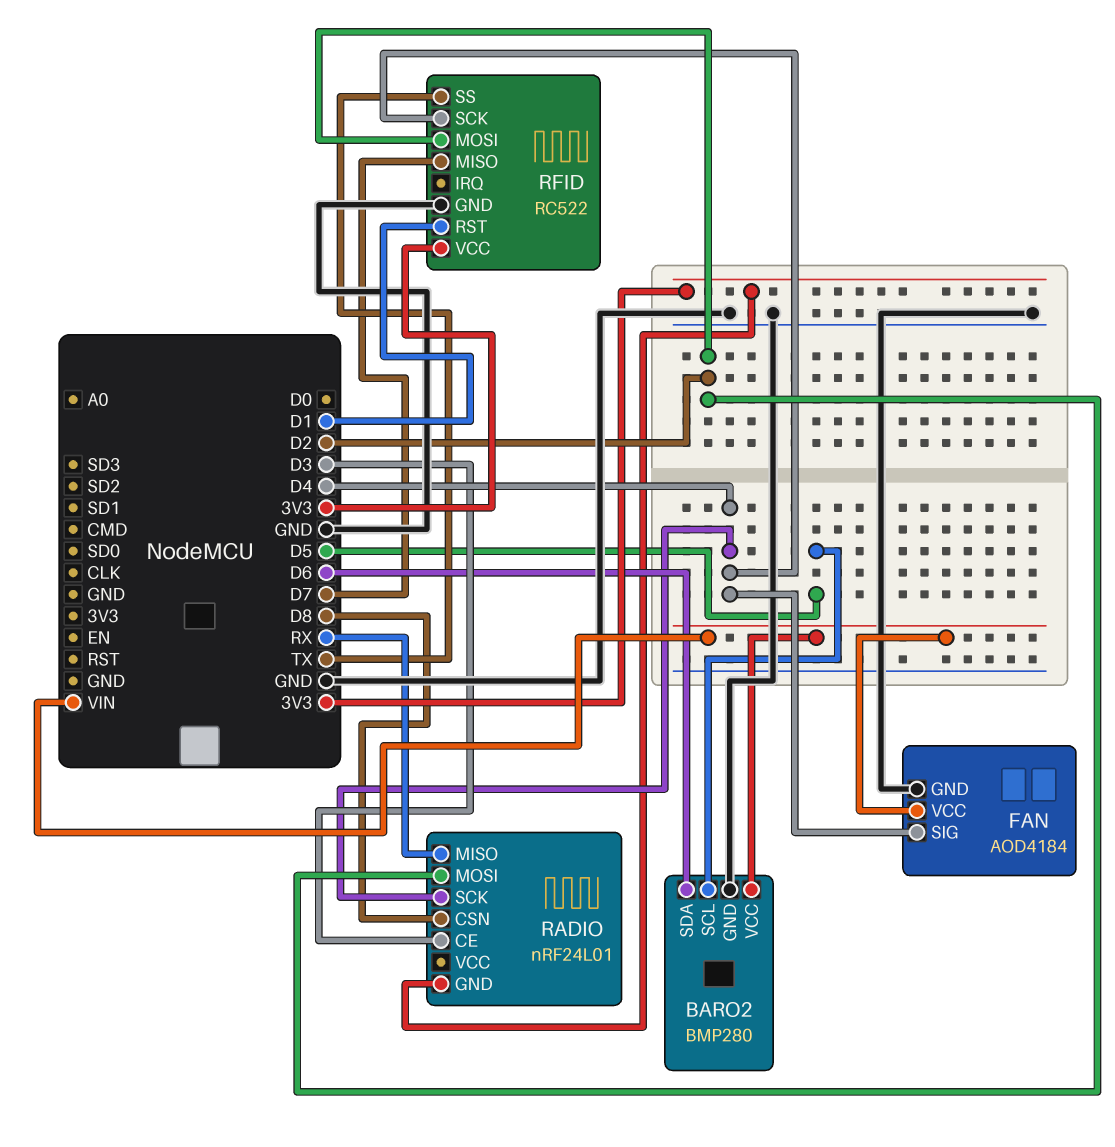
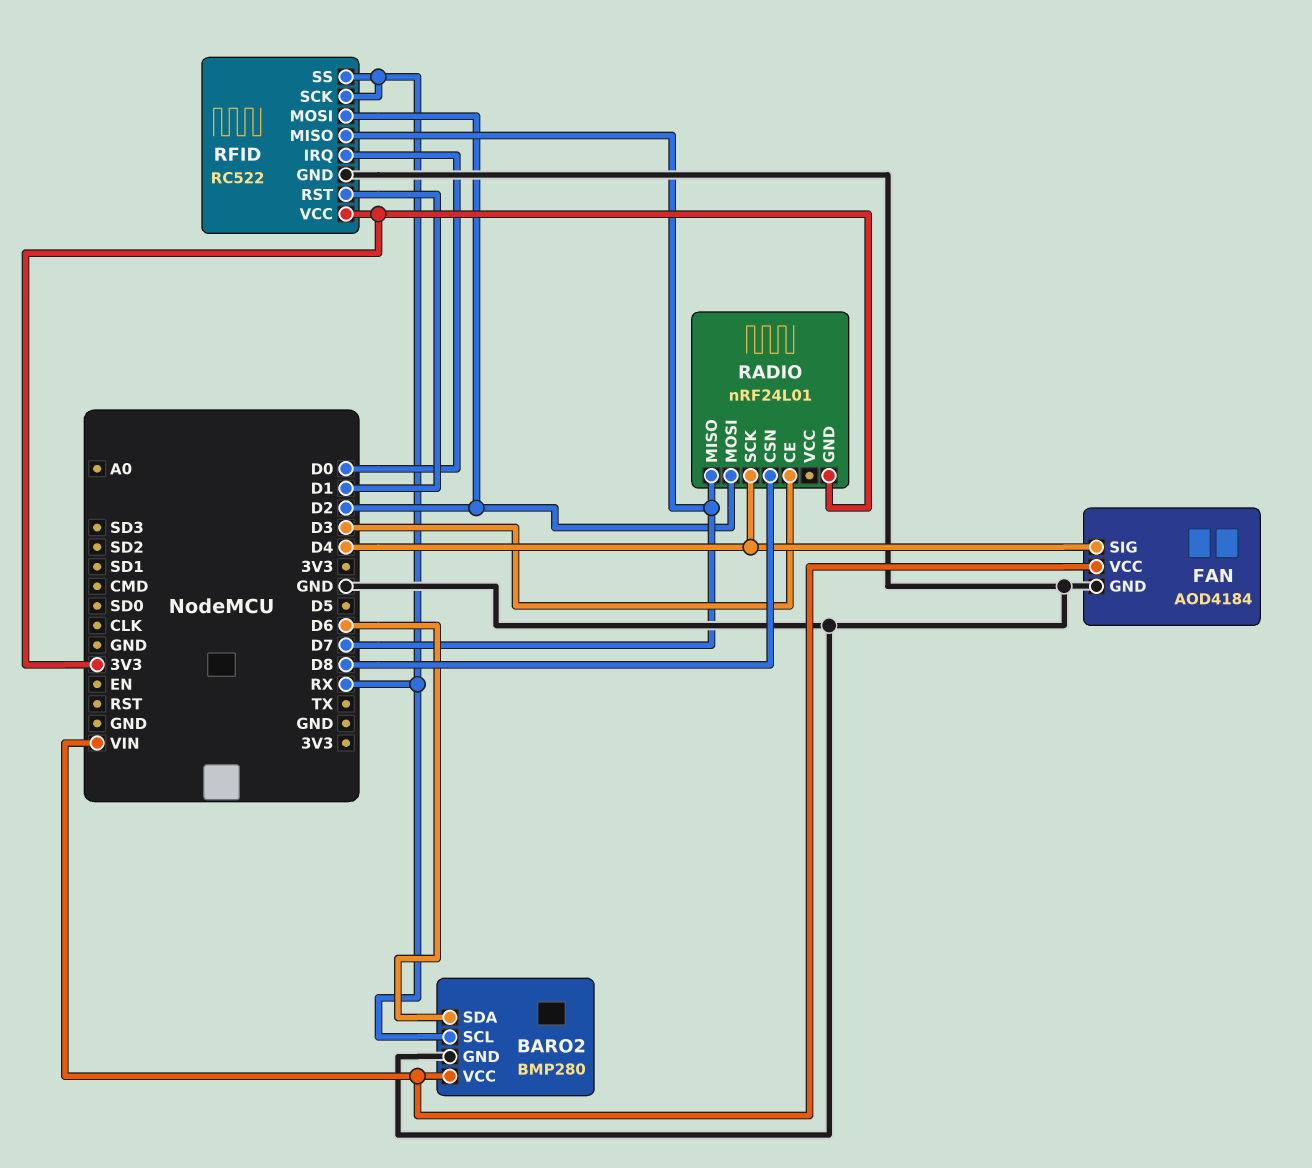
BARO2 pin SCL: D5 -> RX
RADIO pin MISO: RX -> D7
RFID pin IRQ: none -> D0
RFID pin SCK: D4 -> RX
RFID pin SS: TX -> RX

